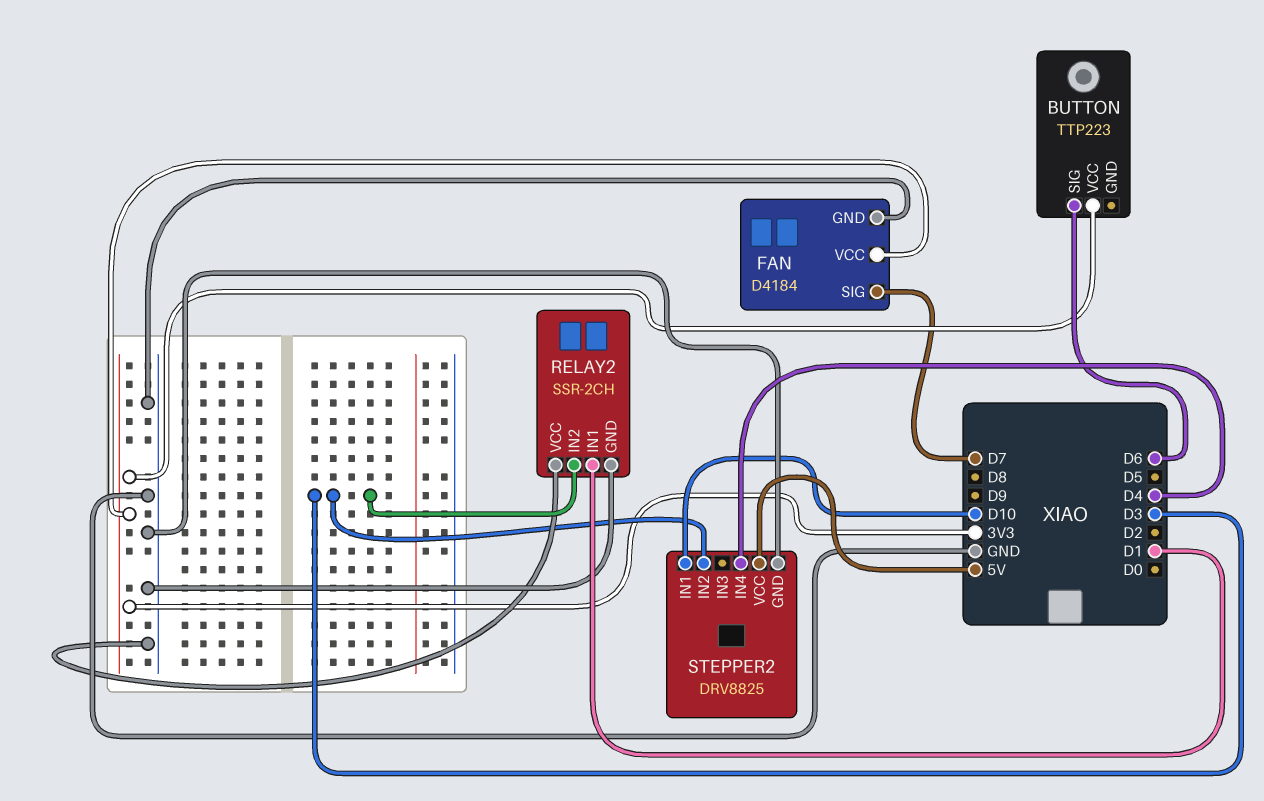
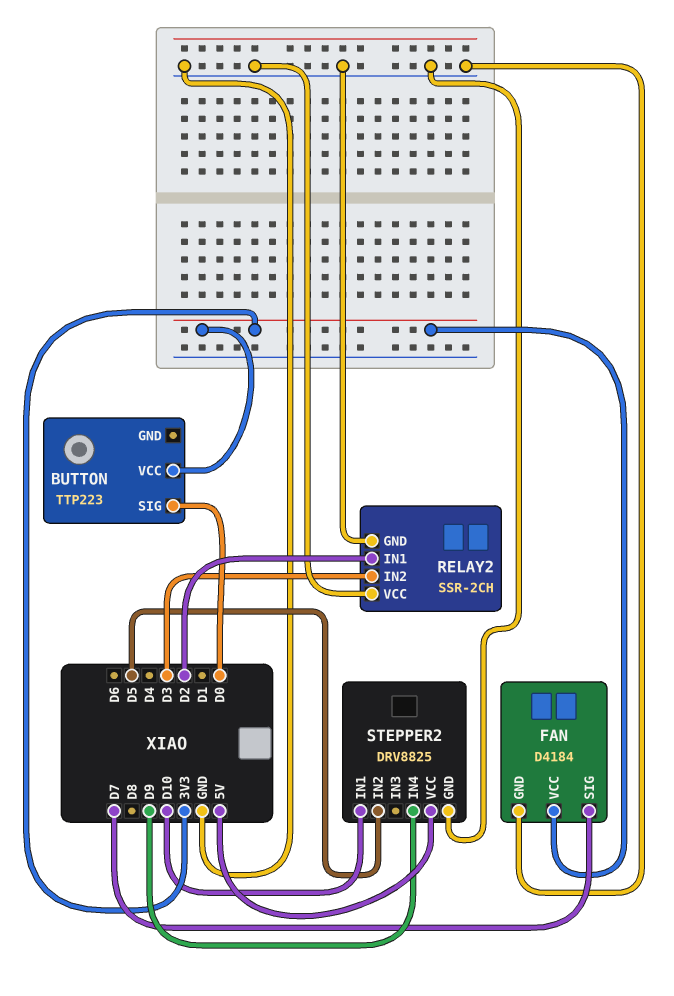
BUTTON pin SIG: D6 -> D0
RELAY2 pin IN1: D1 -> D2
STEPPER2 pin IN2: D3 -> D5
STEPPER2 pin IN4: D4 -> D9

